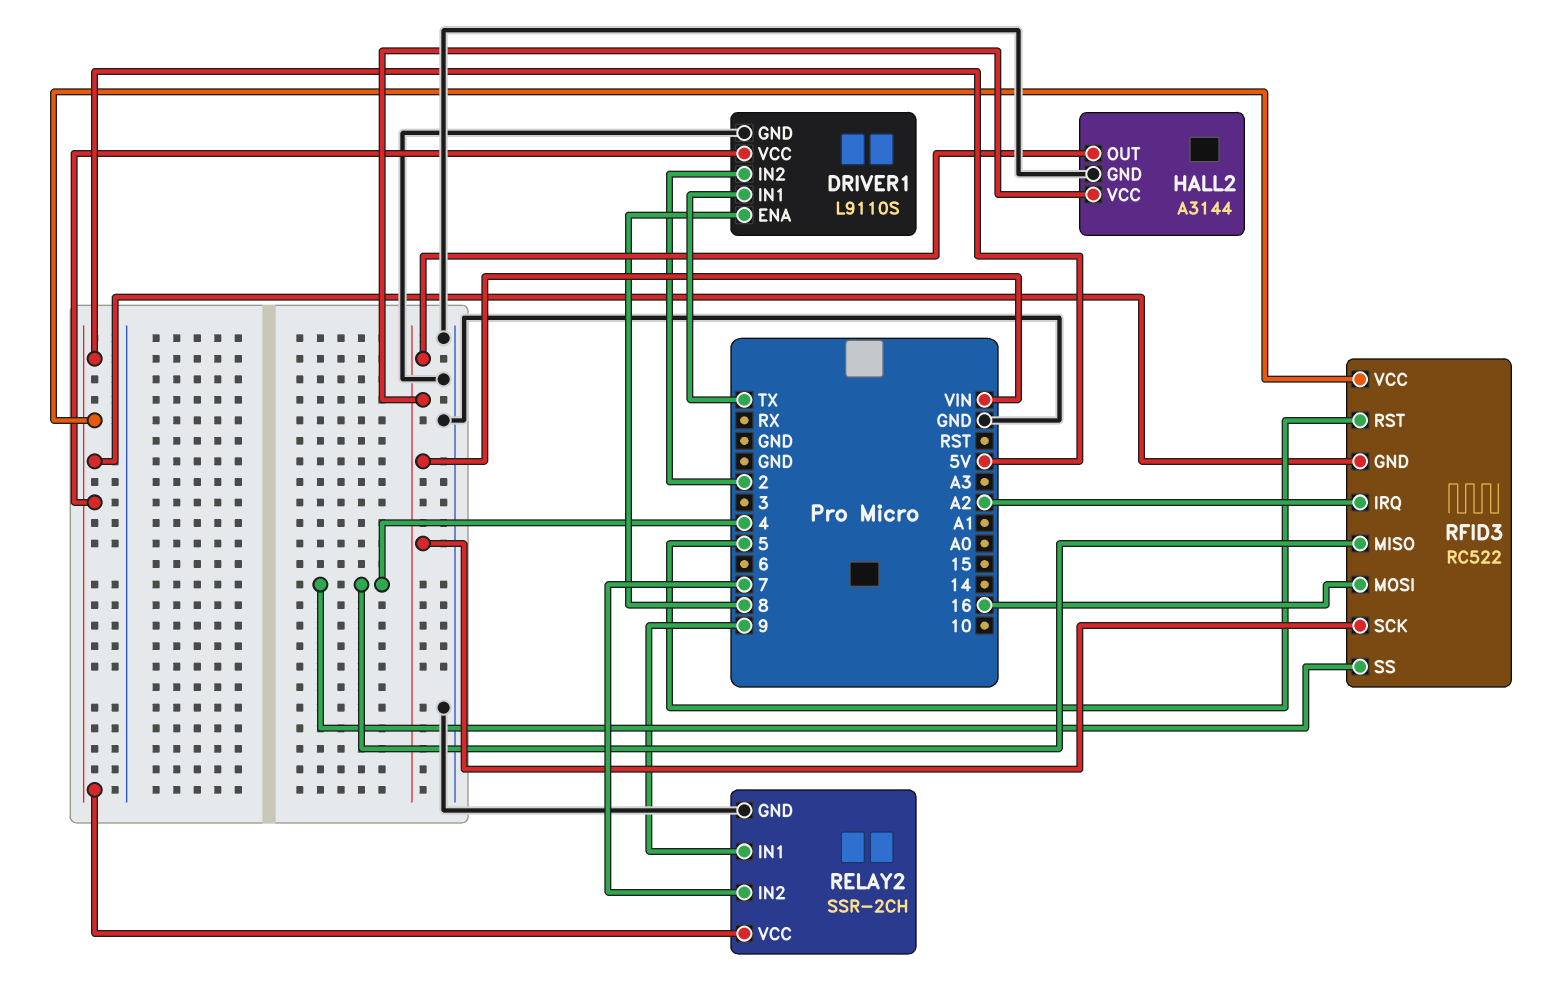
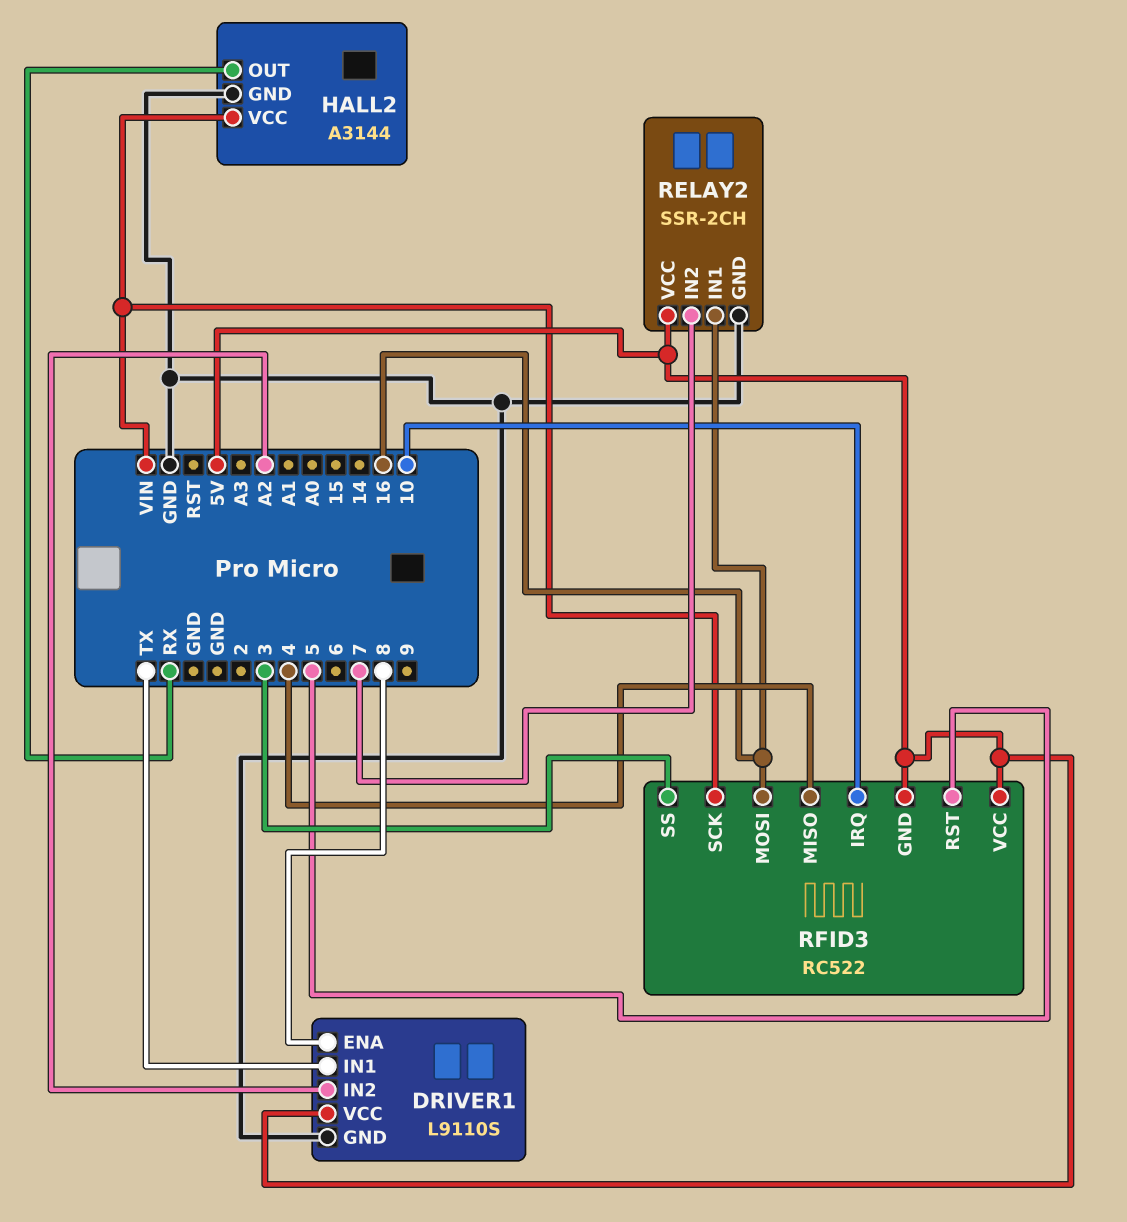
DRIVER1 pin IN2: 2 -> A2
HALL2 pin OUT: VIN -> RX
RELAY2 pin IN1: 9 -> 16
RFID3 pin IRQ: A2 -> 10
RFID3 pin SS: 4 -> 3

